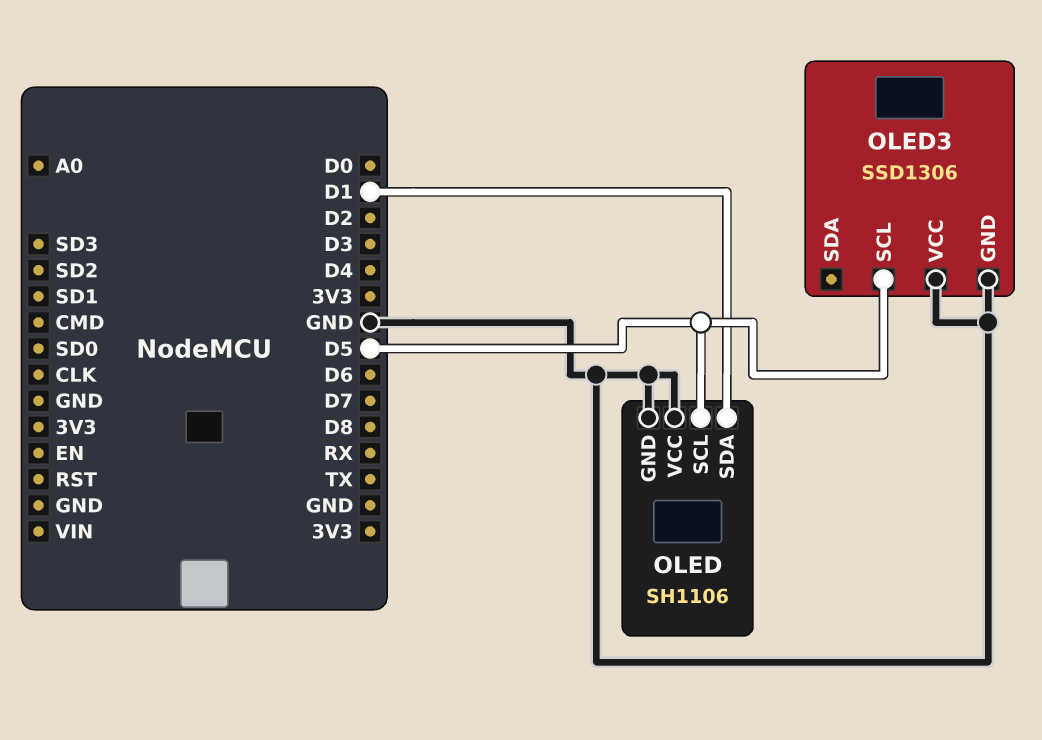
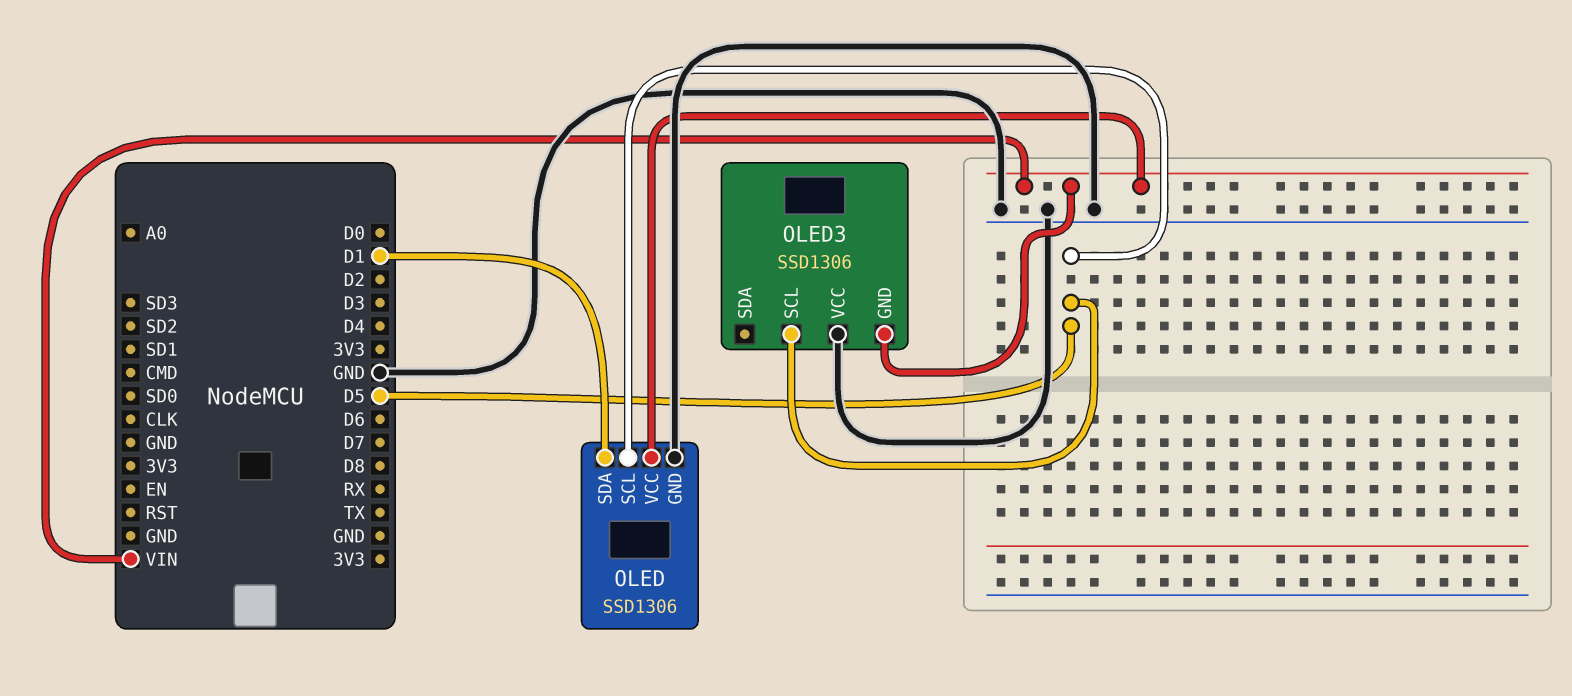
OLED: SH1106 -> SSD1306
OLED pin VCC: GND -> VIN
OLED3 pin GND: GND -> VIN

